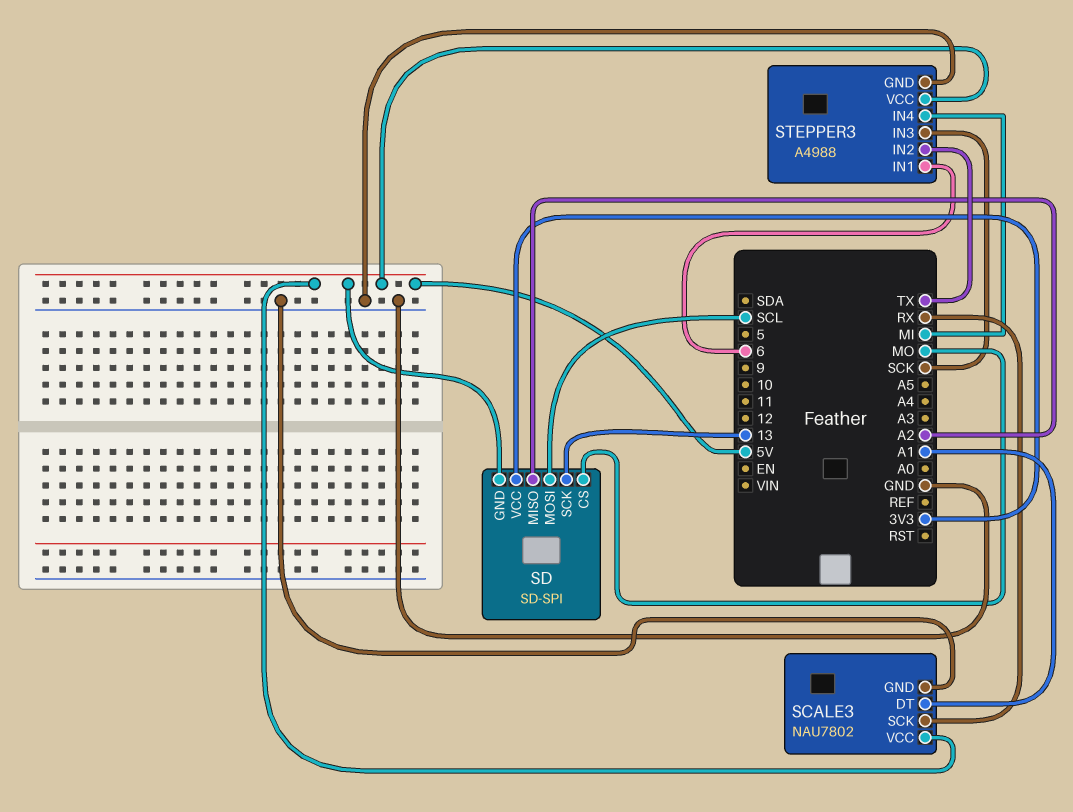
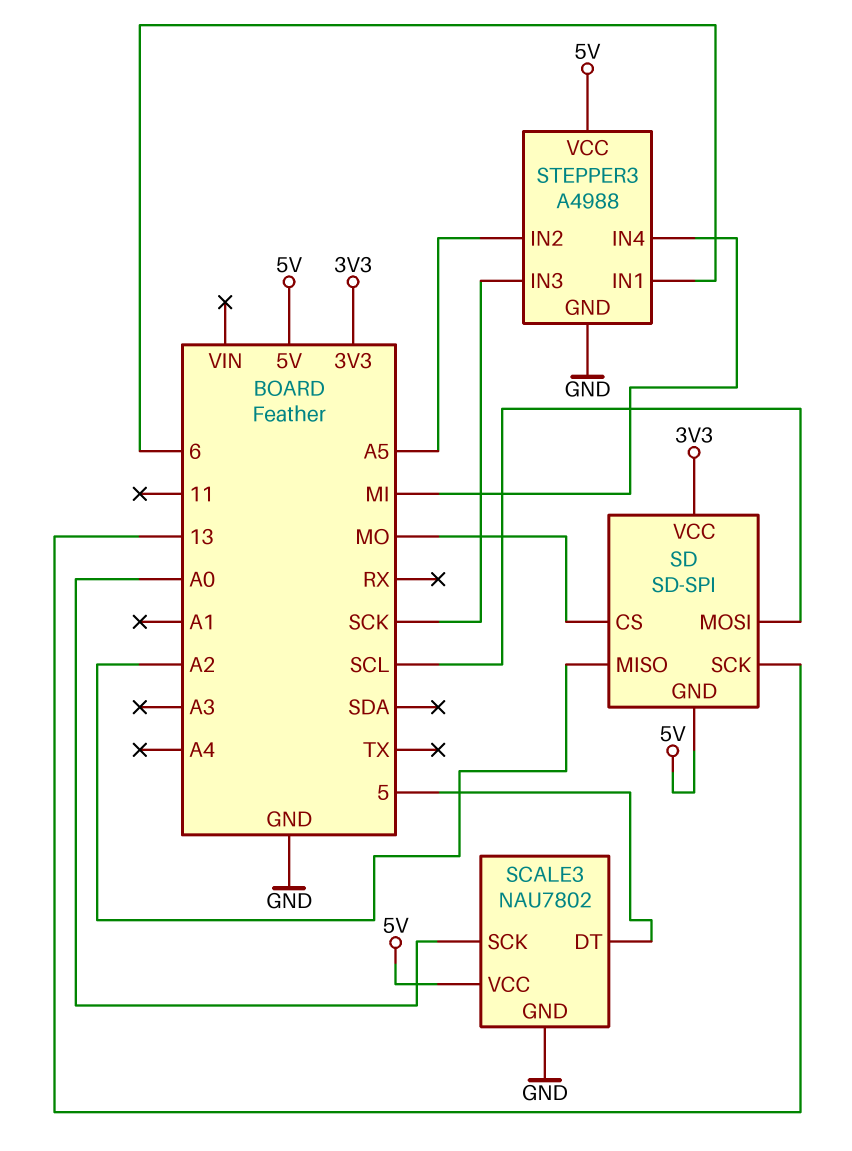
SCALE3 pin DT: A1 -> 5
SCALE3 pin SCK: RX -> A0
STEPPER3 pin IN2: TX -> A5

